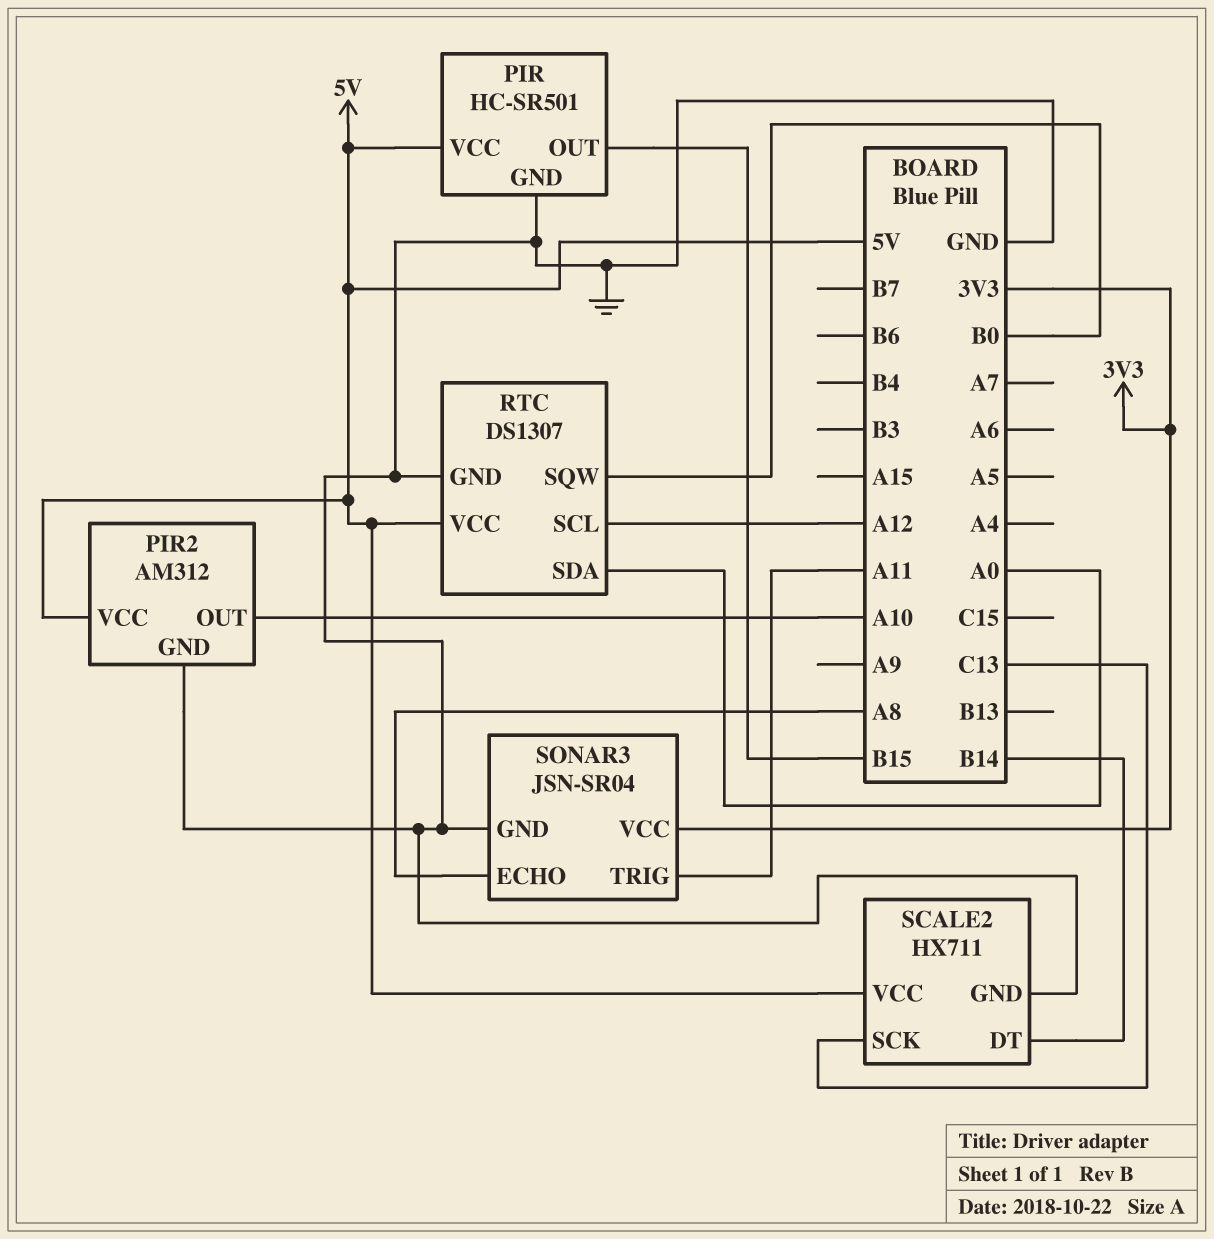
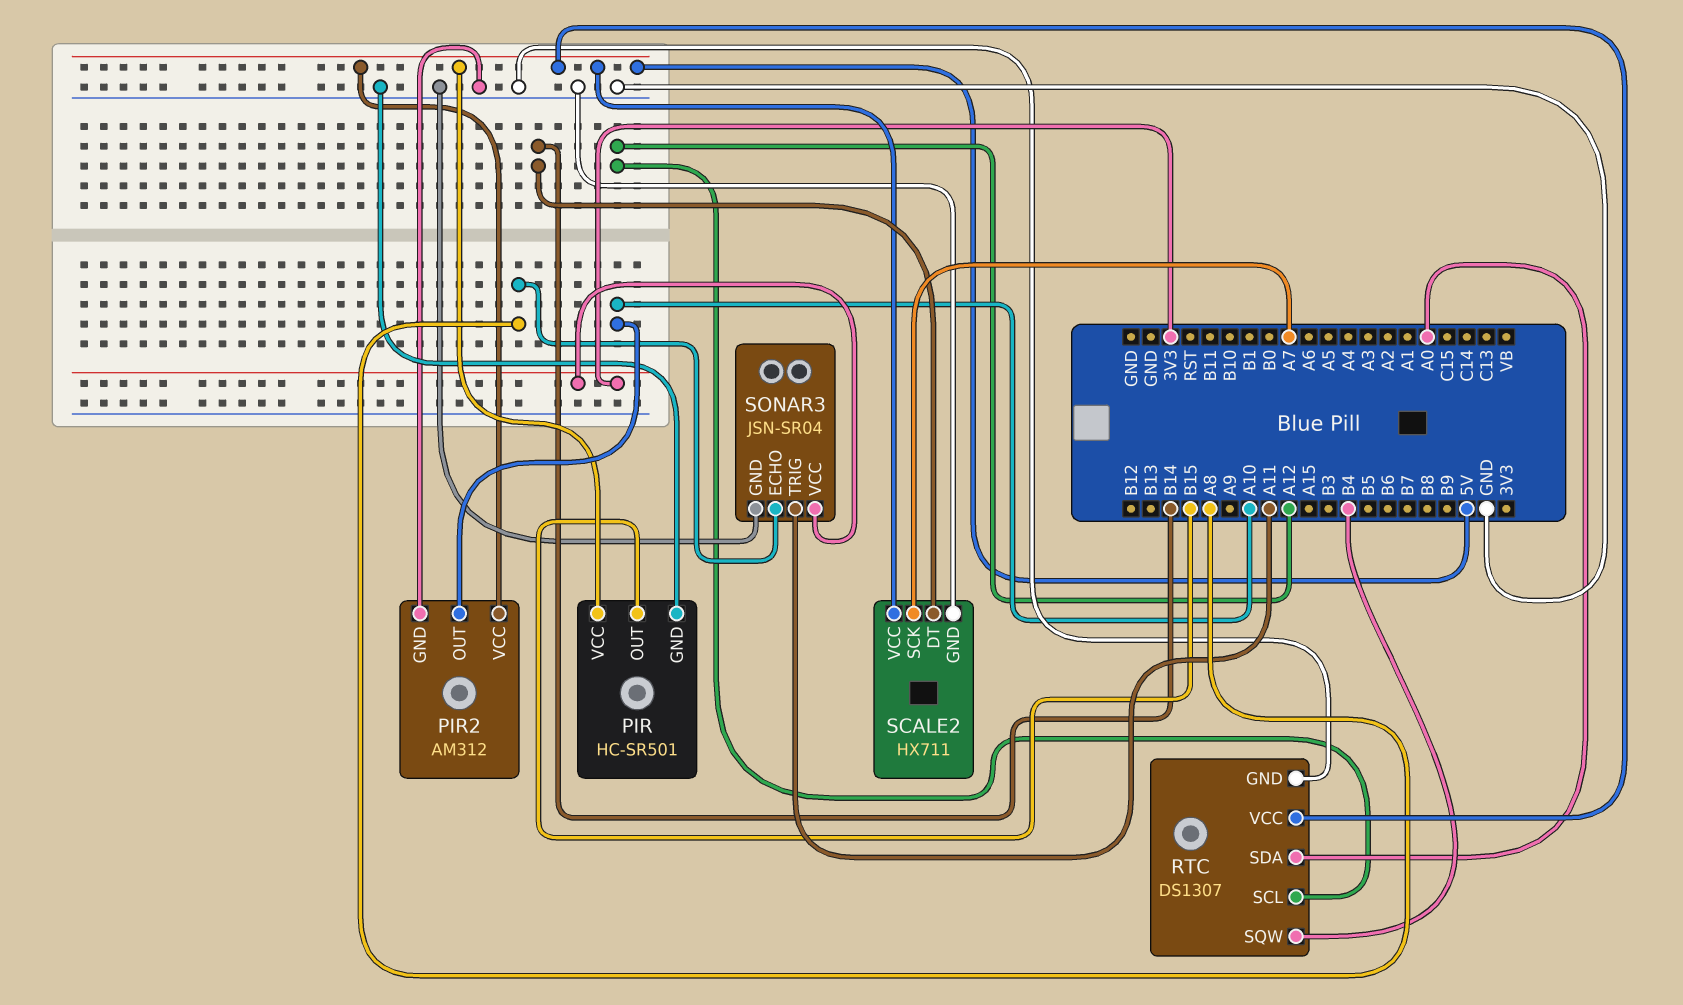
RTC pin SQW: B0 -> B4
SCALE2 pin SCK: C13 -> A7

